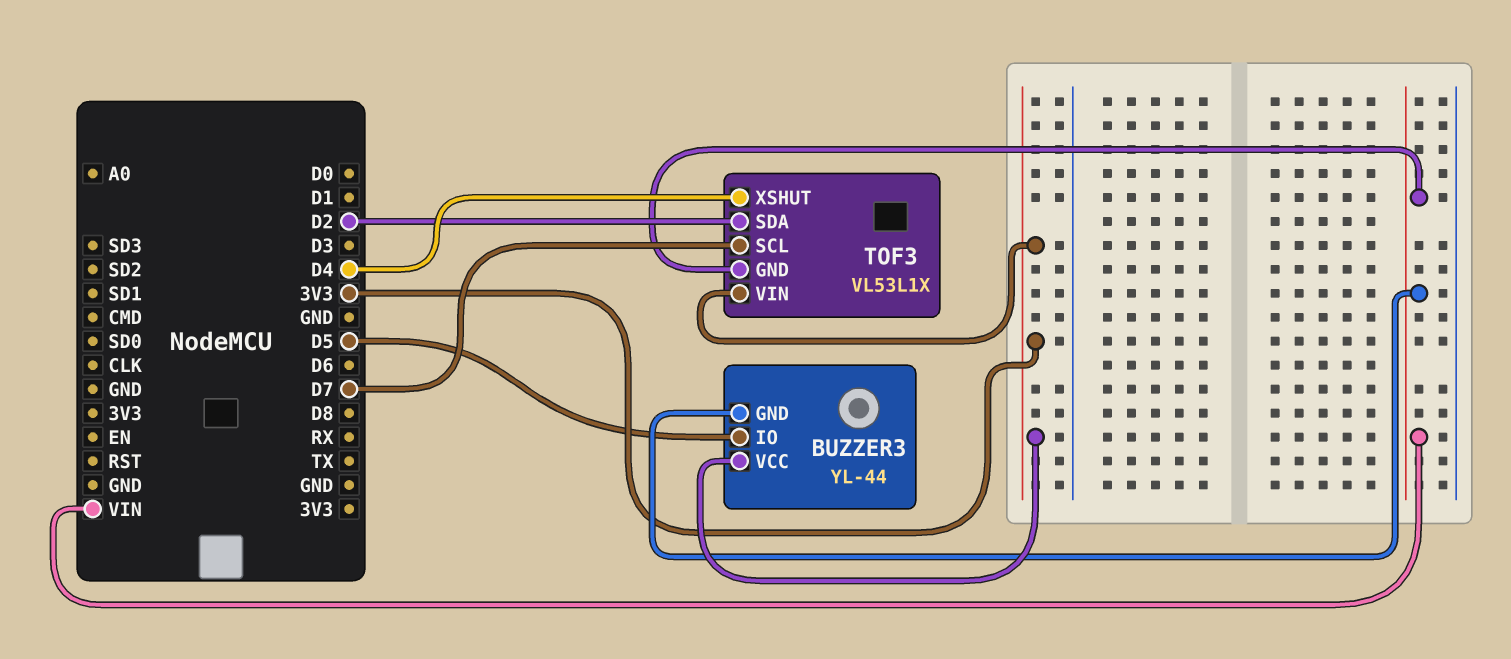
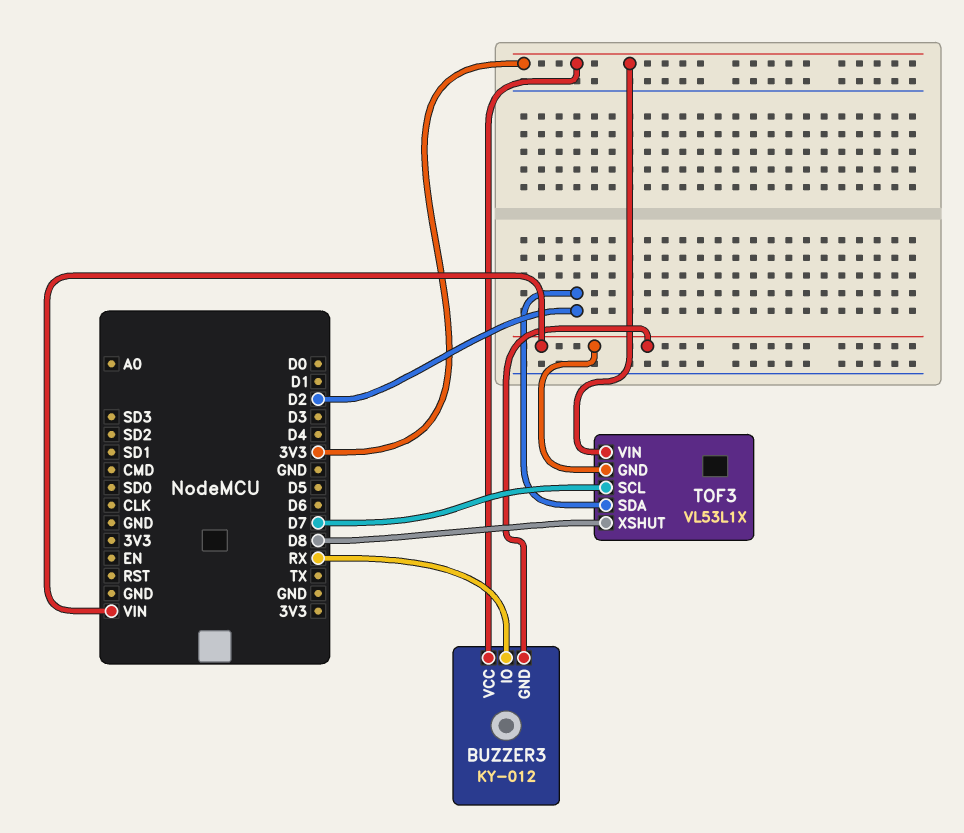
BUZZER3: YL-44 -> KY-012
BUZZER3 pin IO: D5 -> RX
TOF3 pin XSHUT: D4 -> D8

